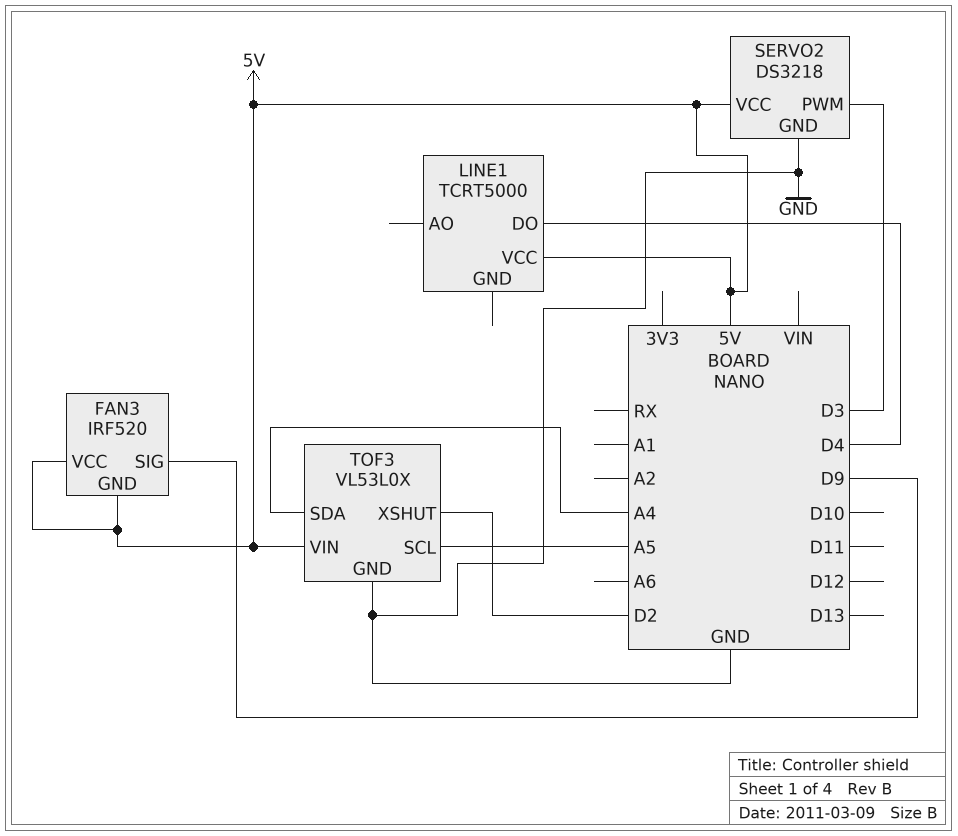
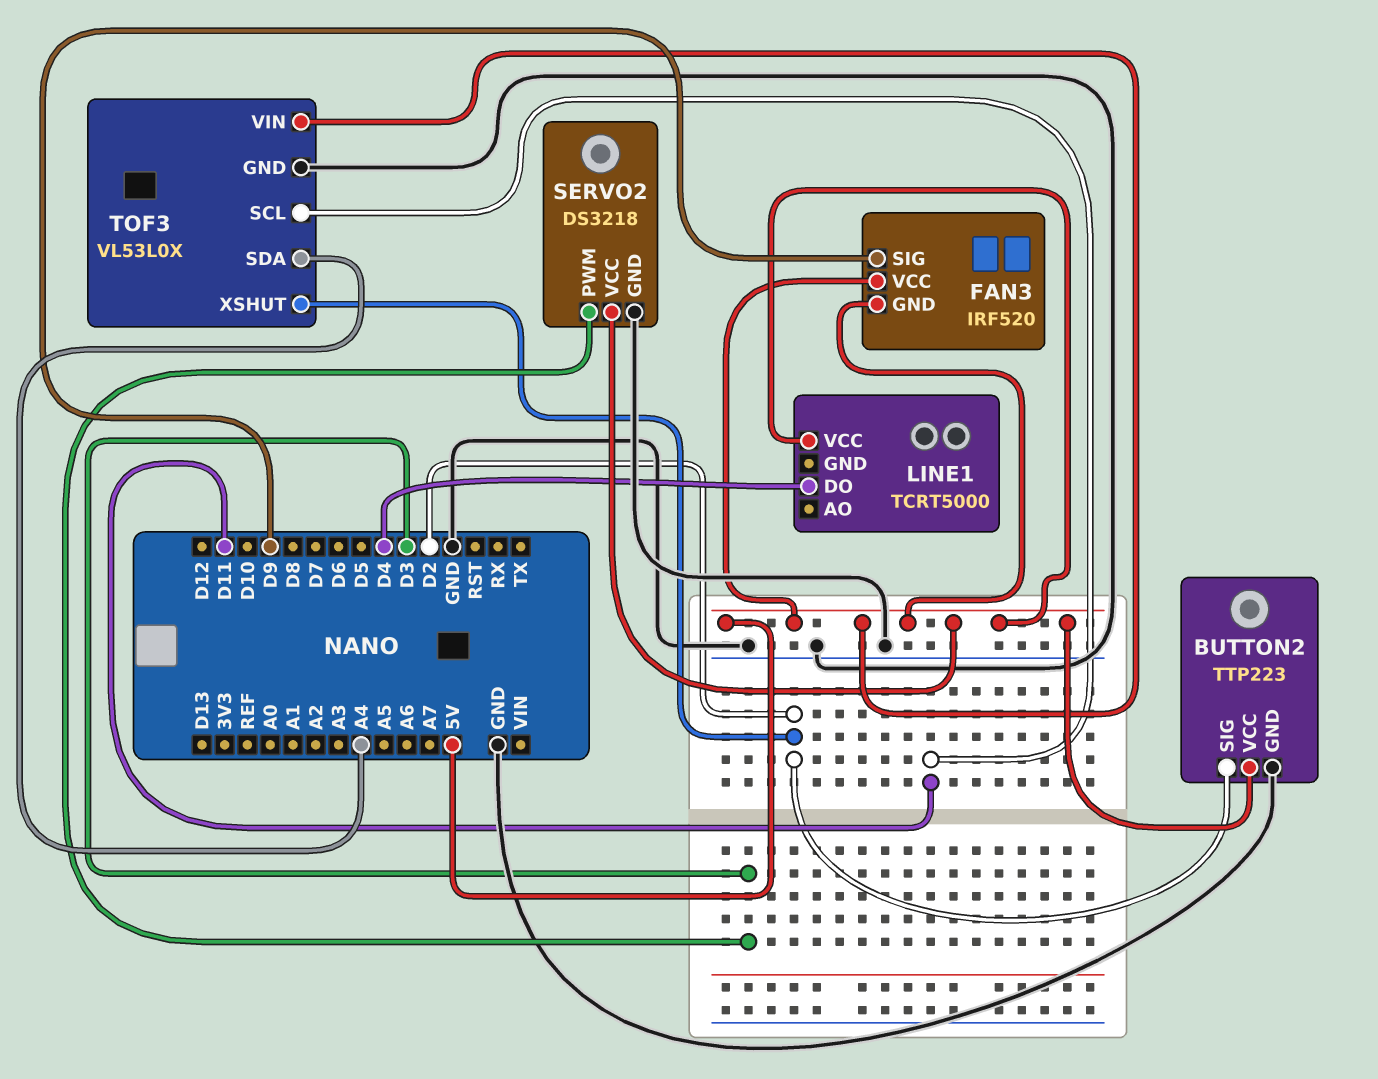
BUTTON2: none -> TTP223
BUTTON2 pin GND: none -> GND
BUTTON2 pin SIG: none -> D2
BUTTON2 pin VCC: none -> 5V
TOF3 pin SCL: A5 -> D11

